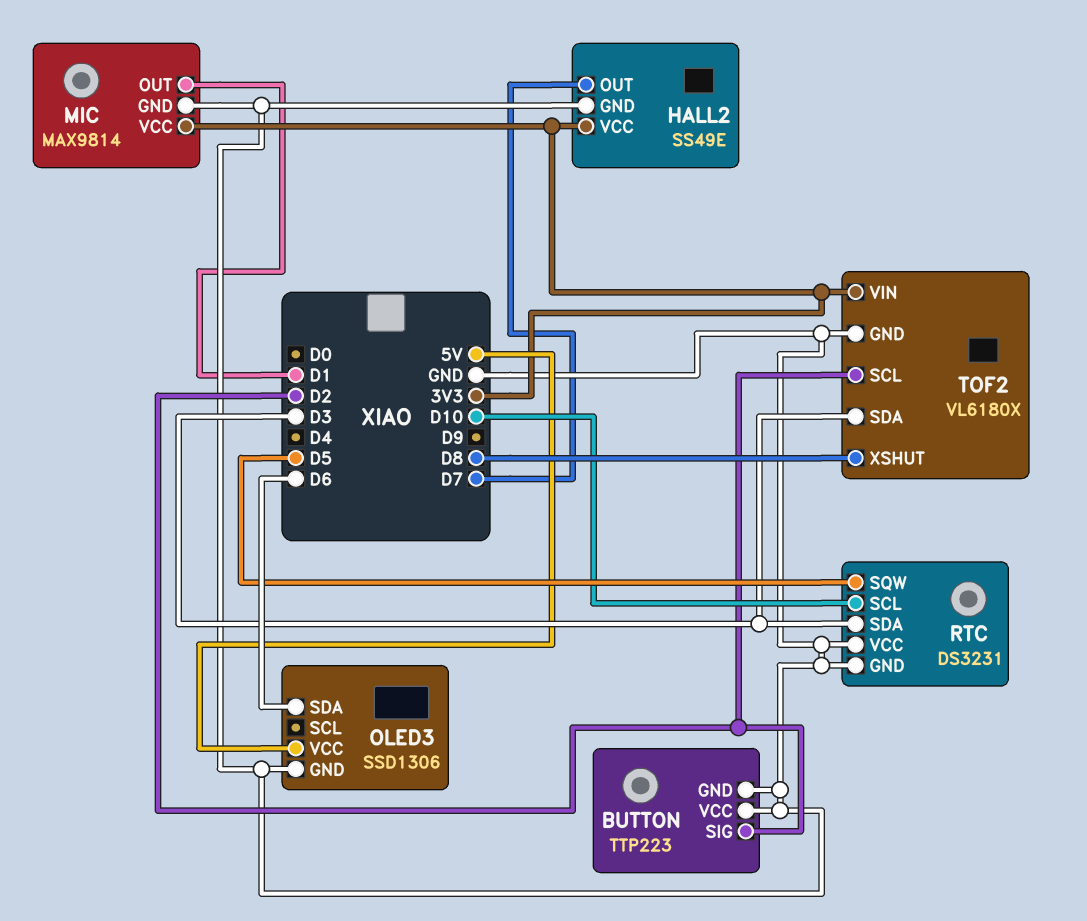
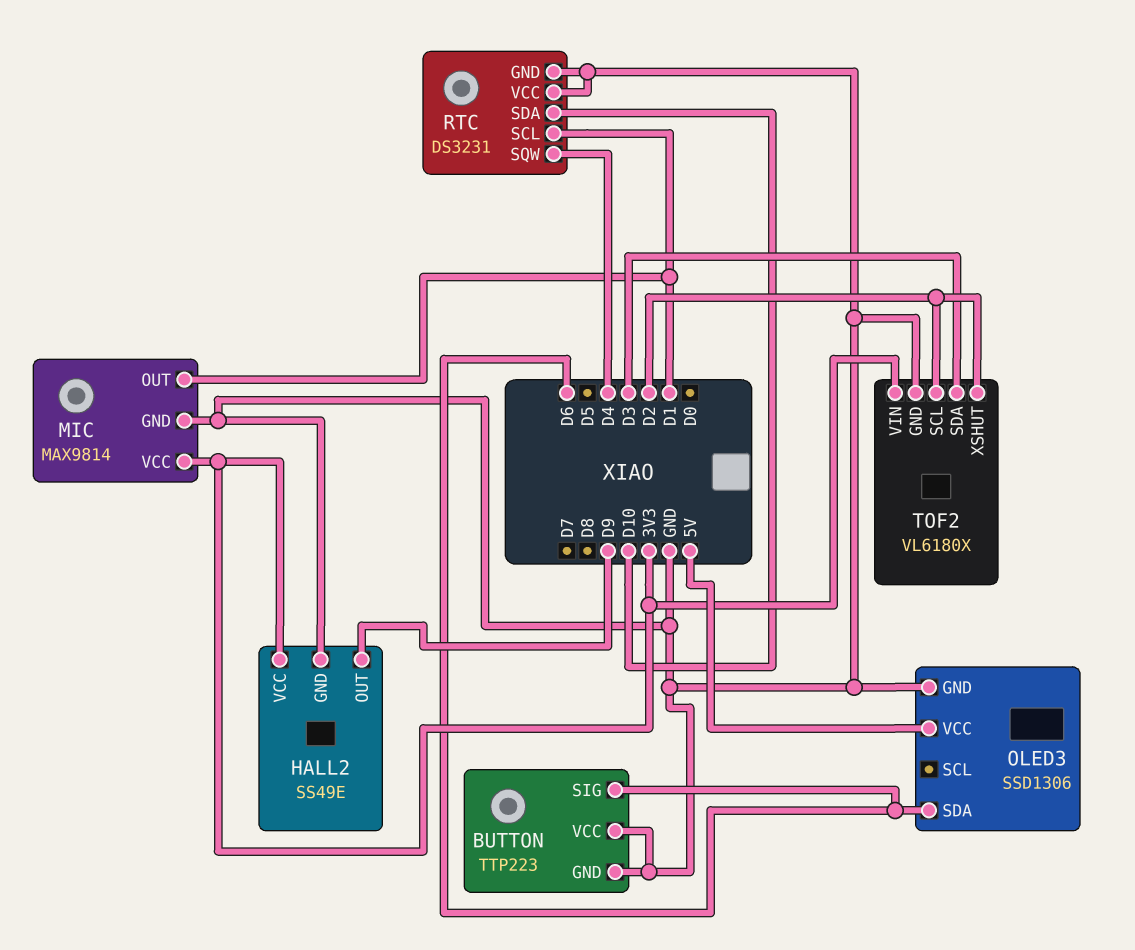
BUTTON pin SIG: D2 -> D6
HALL2 pin OUT: D7 -> D9
RTC pin SCL: D10 -> D1
RTC pin SDA: D3 -> D10
RTC pin SQW: D5 -> D4
TOF2 pin XSHUT: D8 -> D2

